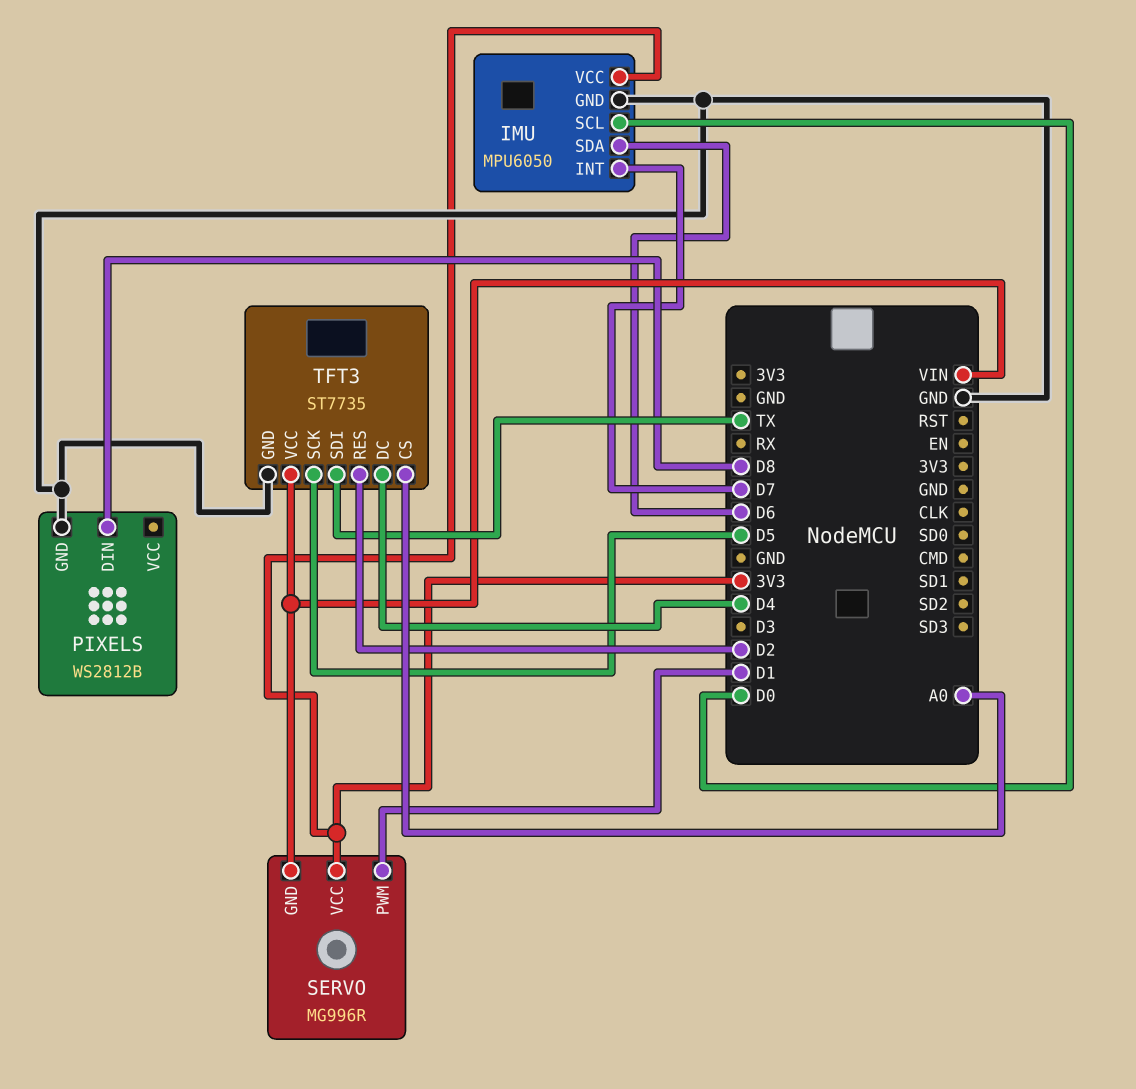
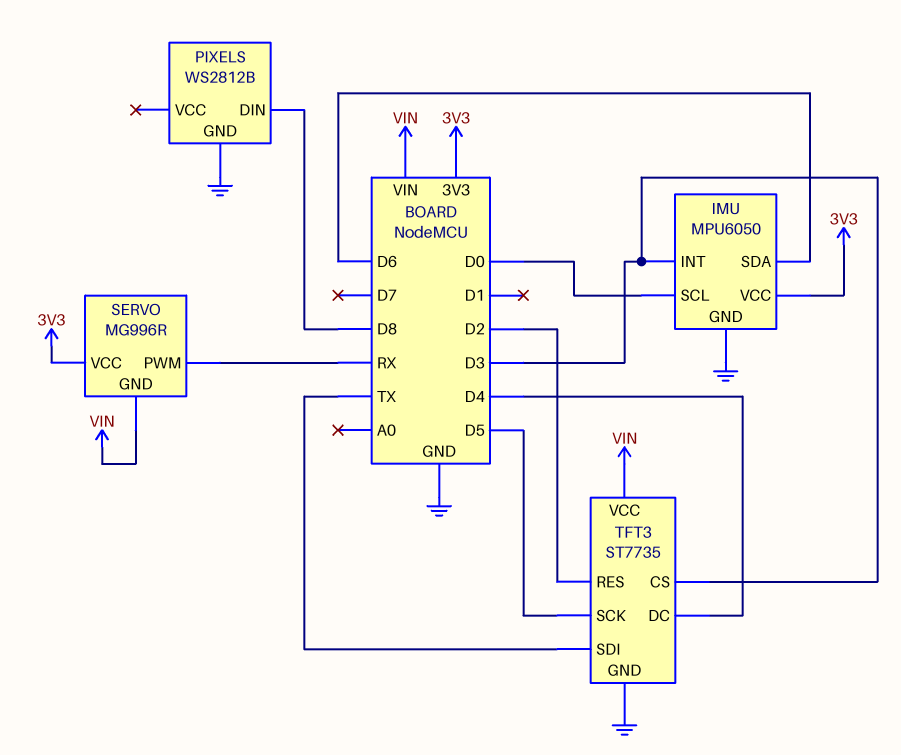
IMU pin INT: D7 -> D3
SERVO pin PWM: D1 -> RX
TFT3 pin CS: A0 -> D3

